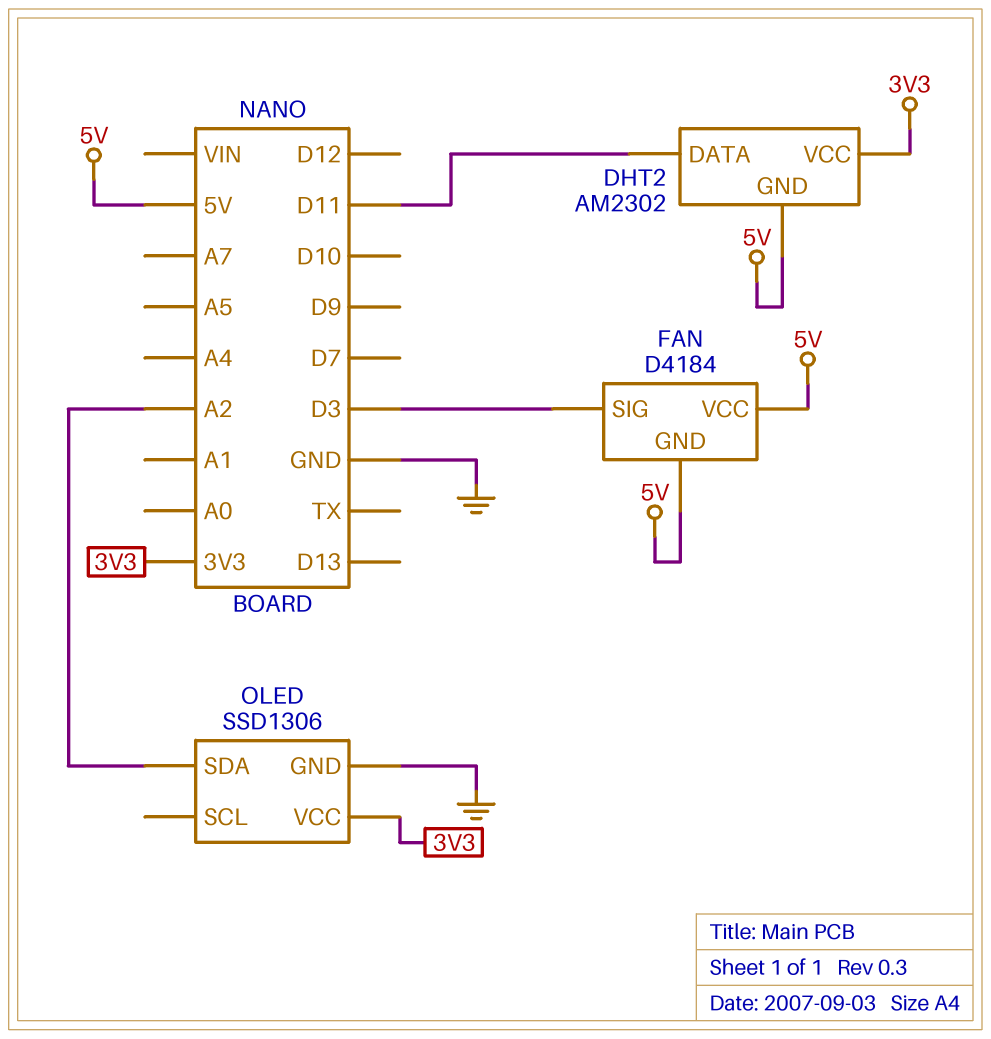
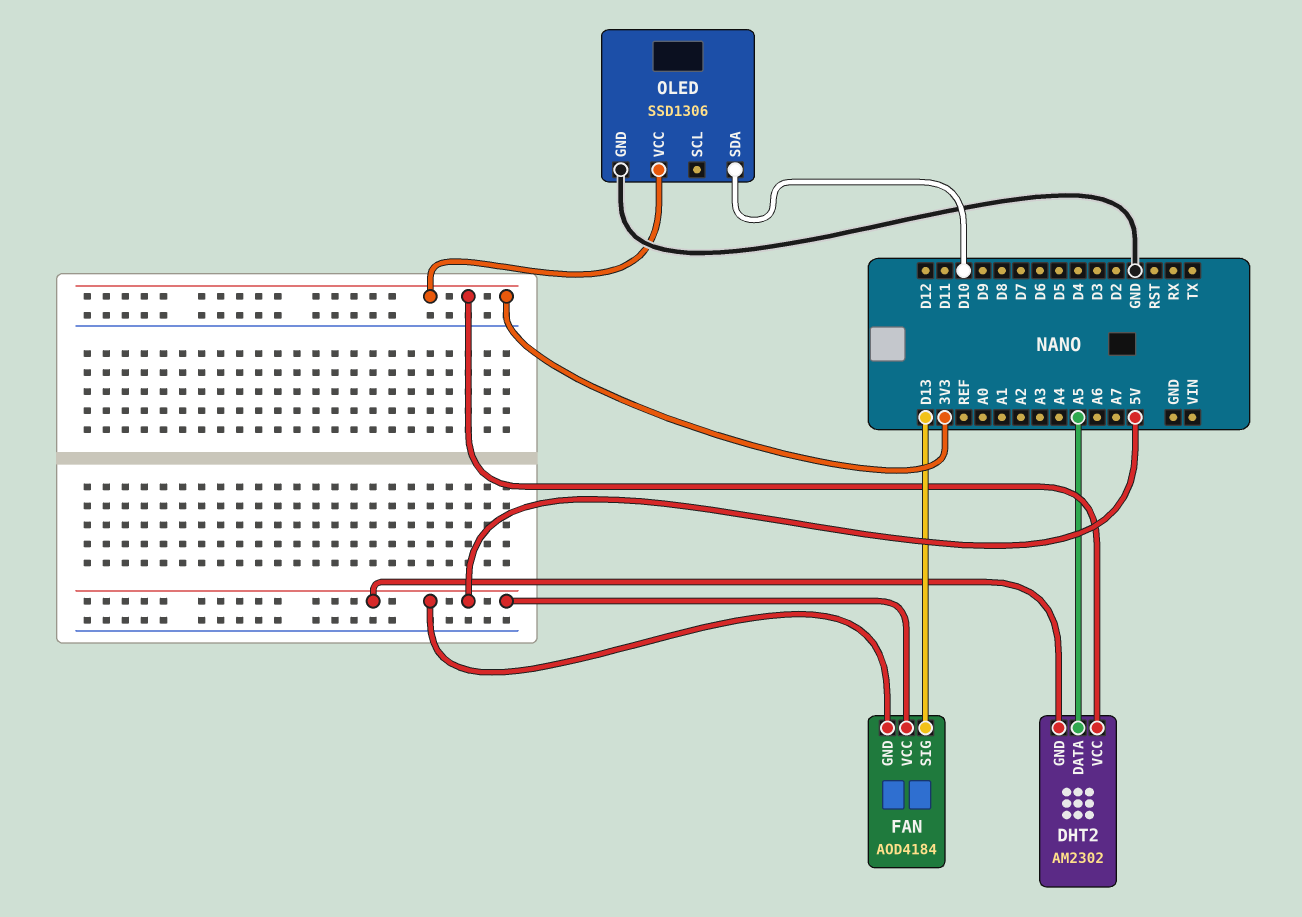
DHT2 pin DATA: D11 -> A5
FAN: D4184 -> AOD4184
FAN pin SIG: D3 -> D13
OLED pin SDA: A2 -> D10

